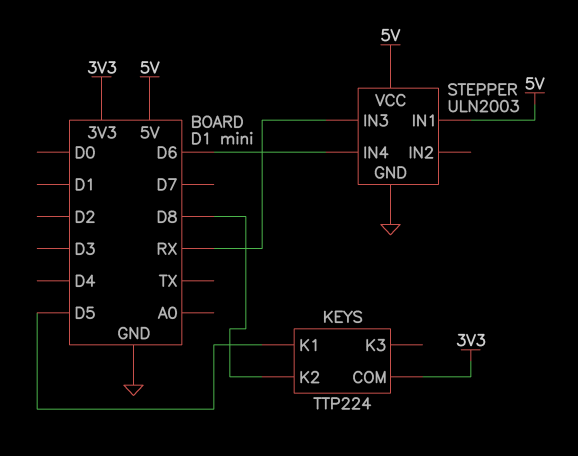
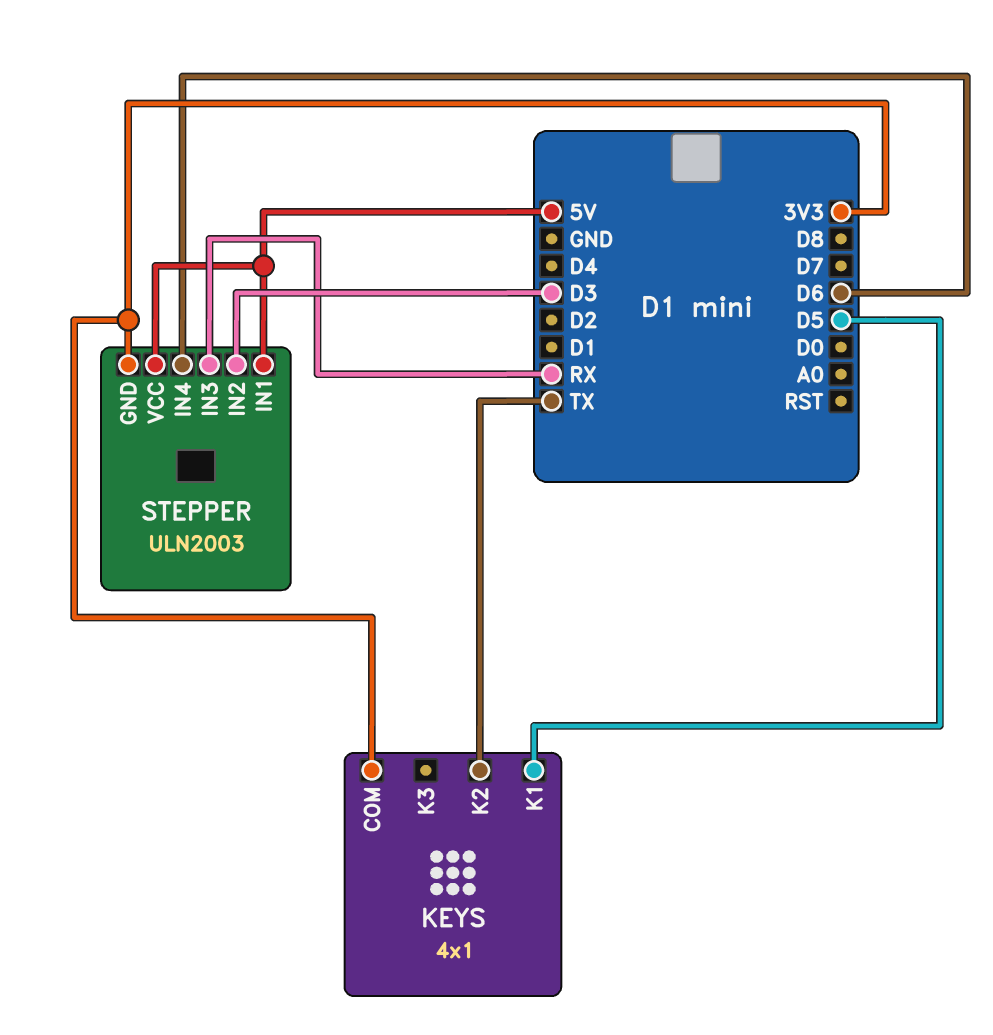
KEYS: TTP224 -> 4x1
KEYS pin K2: D8 -> TX
STEPPER pin GND: GND -> 3V3
STEPPER pin IN2: none -> D3

